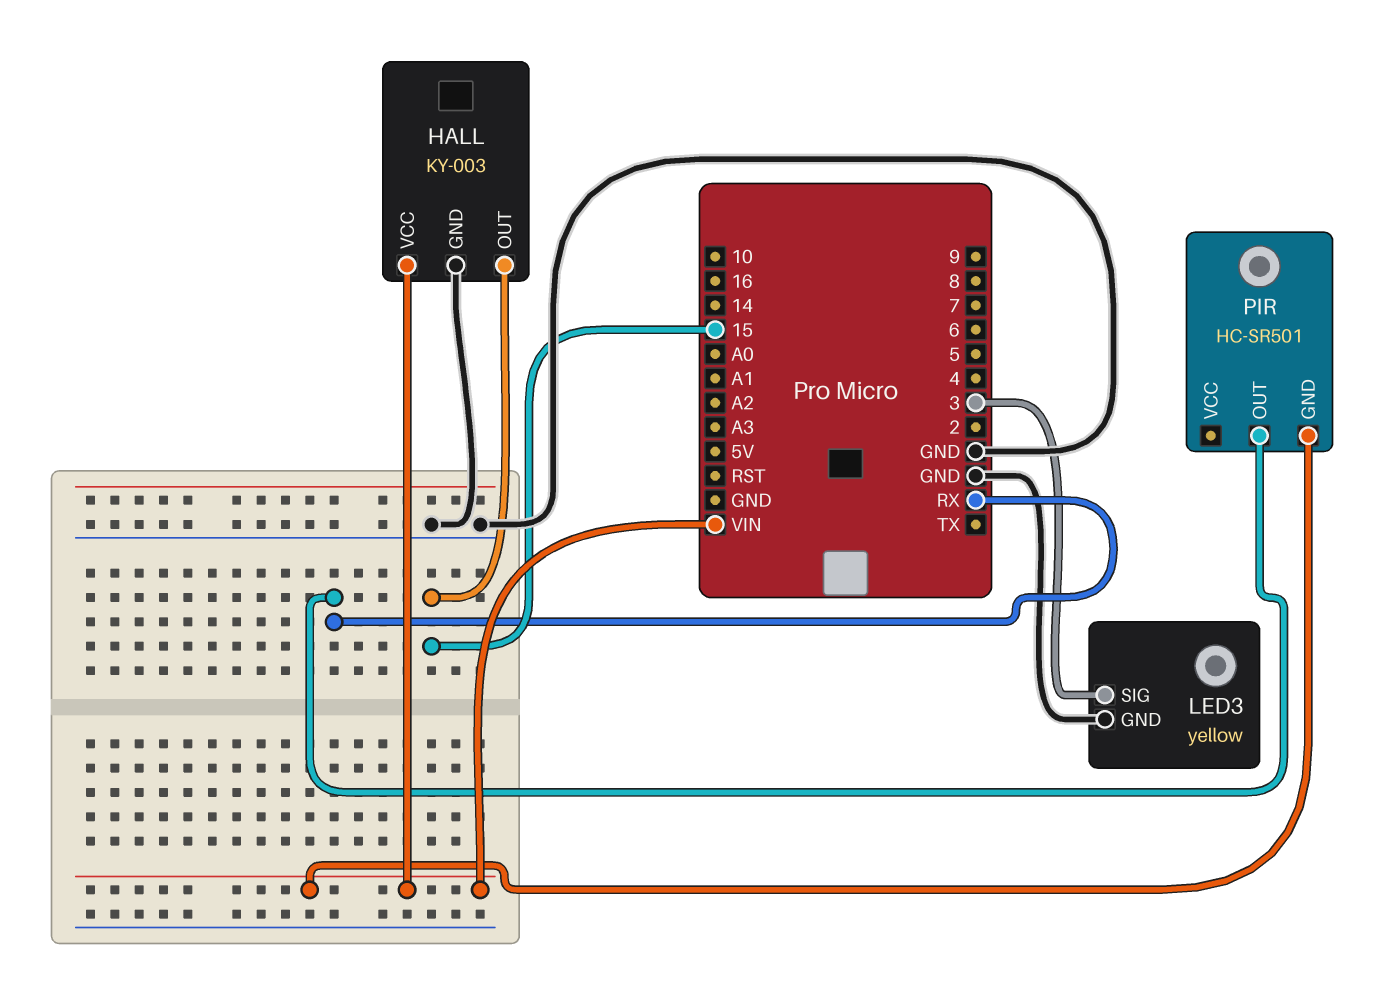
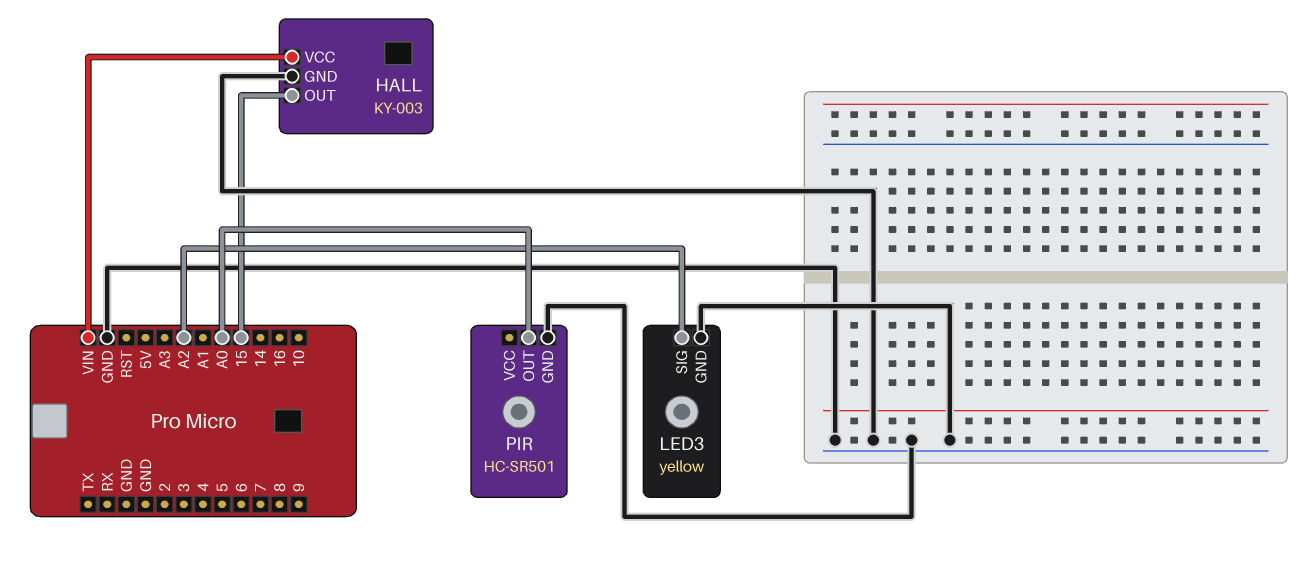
LED3 pin SIG: 3 -> A2
PIR pin GND: VIN -> GND
PIR pin OUT: RX -> A0

